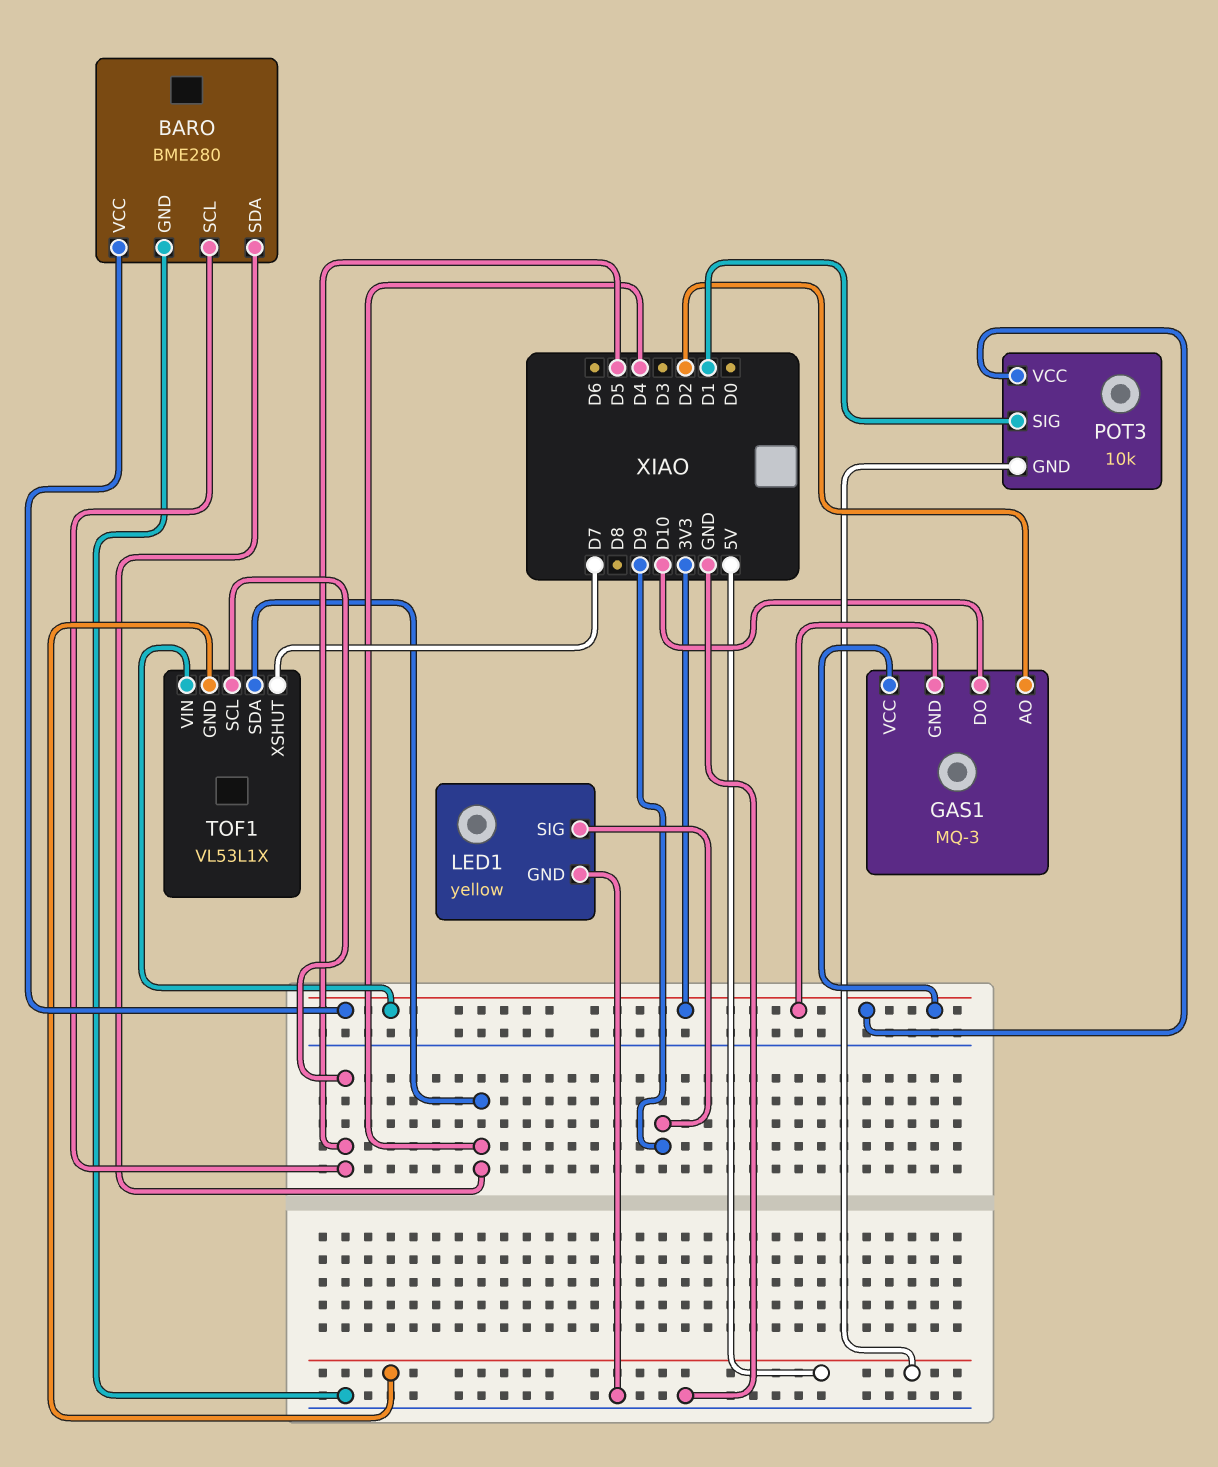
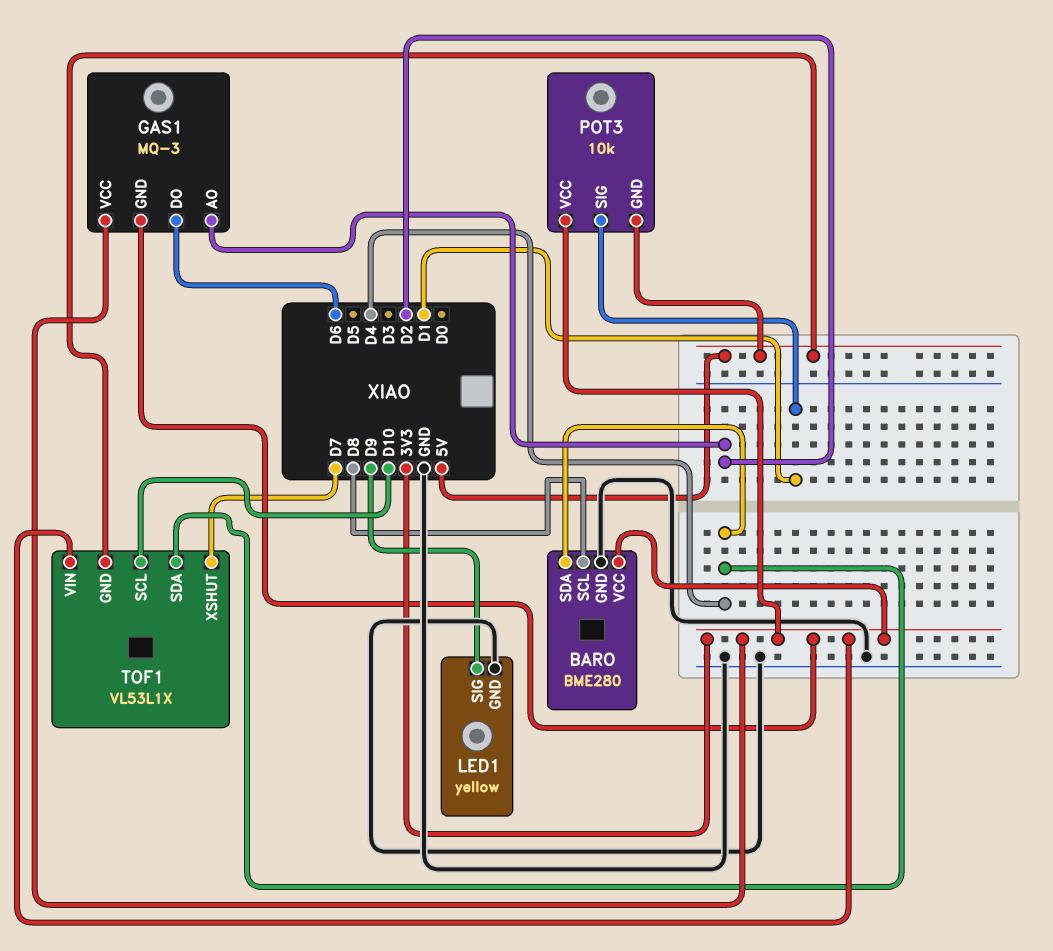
BARO pin SCL: D5 -> D8
GAS1 pin DO: D10 -> D6
TOF1 pin SCL: D5 -> D10

